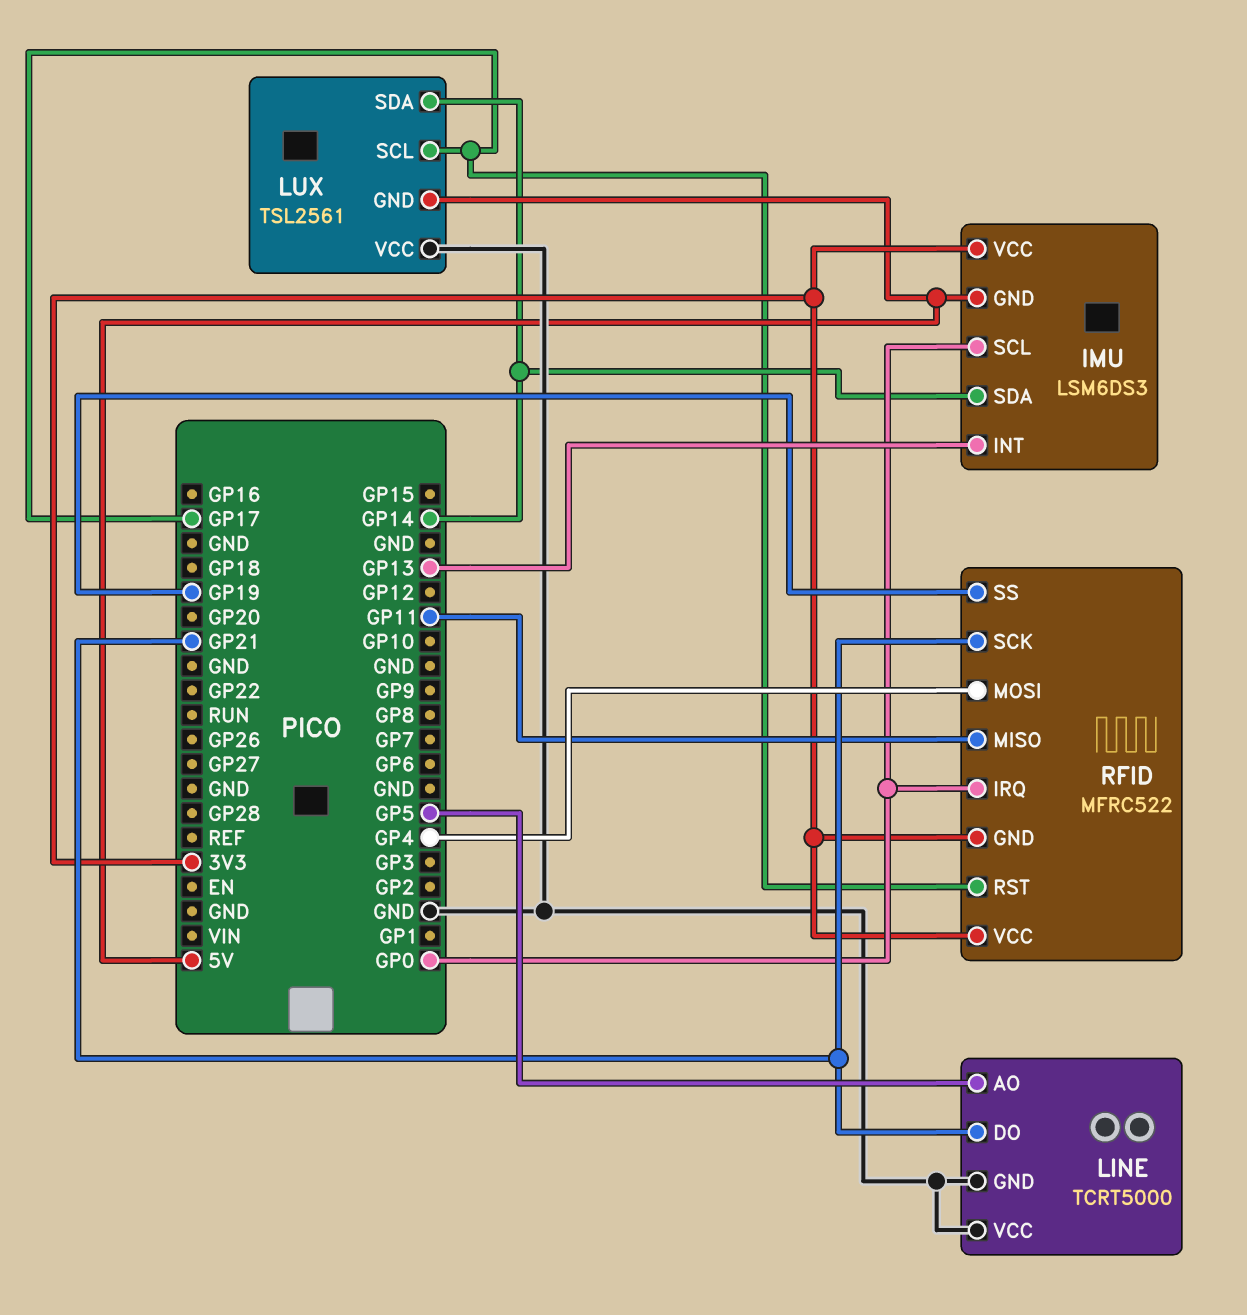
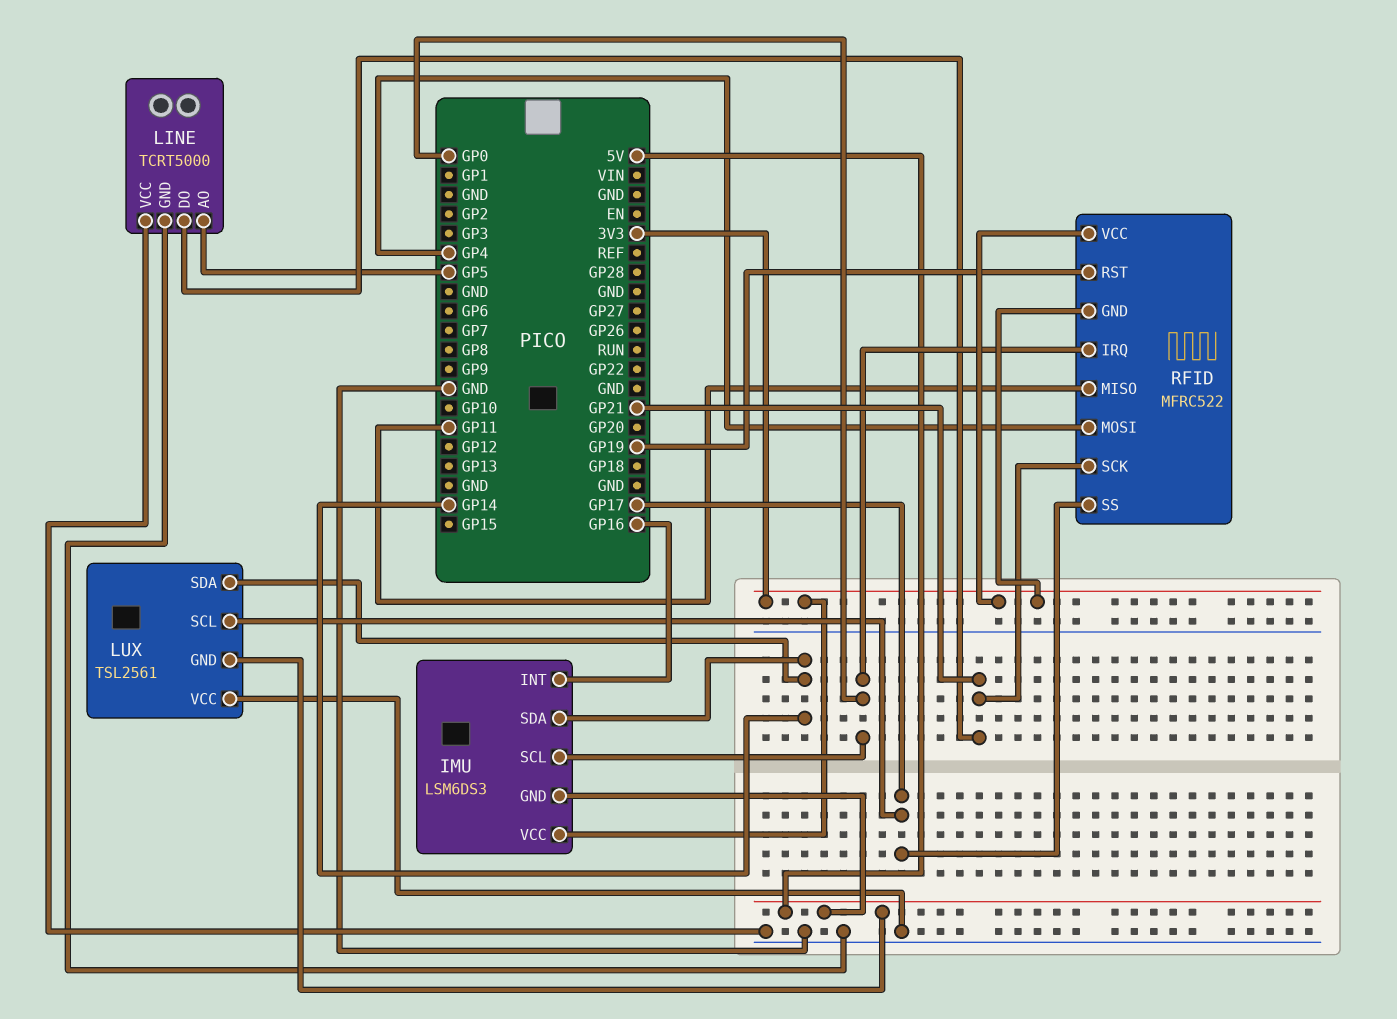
IMU pin INT: GP13 -> GP16
RFID pin RST: GP17 -> GP19
RFID pin SS: GP19 -> GP17

